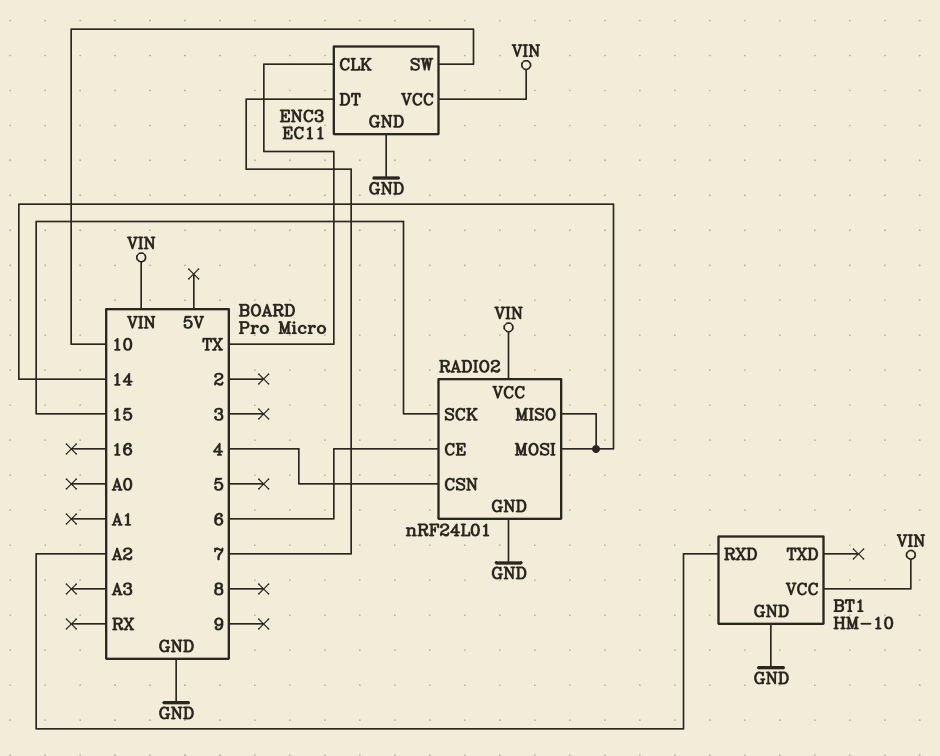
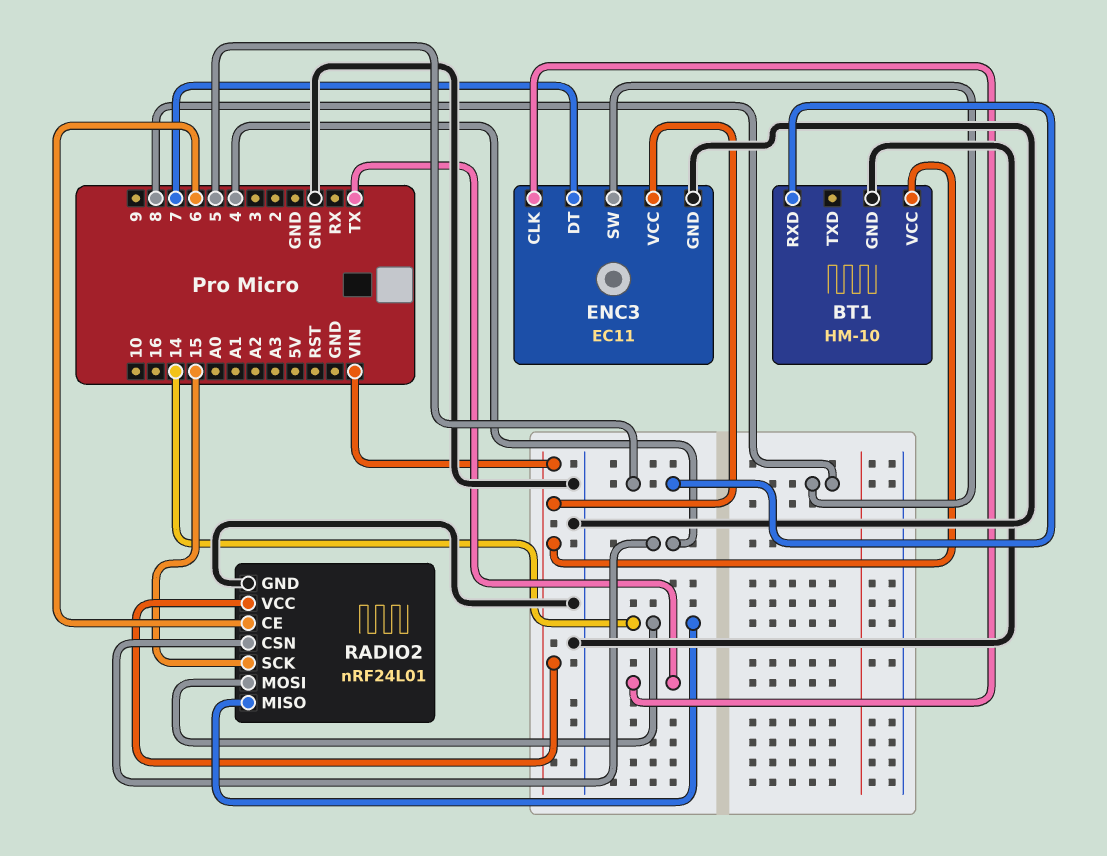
BT1 pin RXD: A2 -> 5
ENC3 pin SW: 10 -> 8

